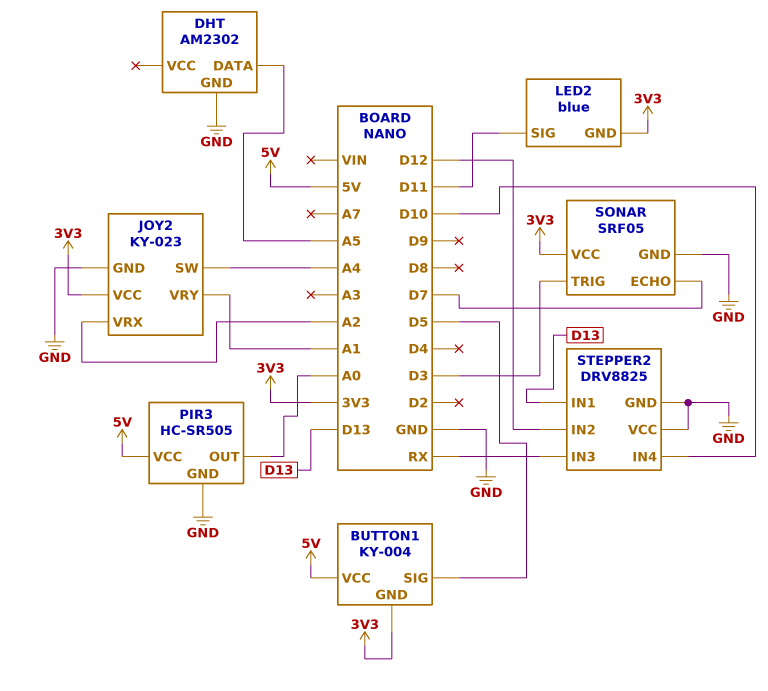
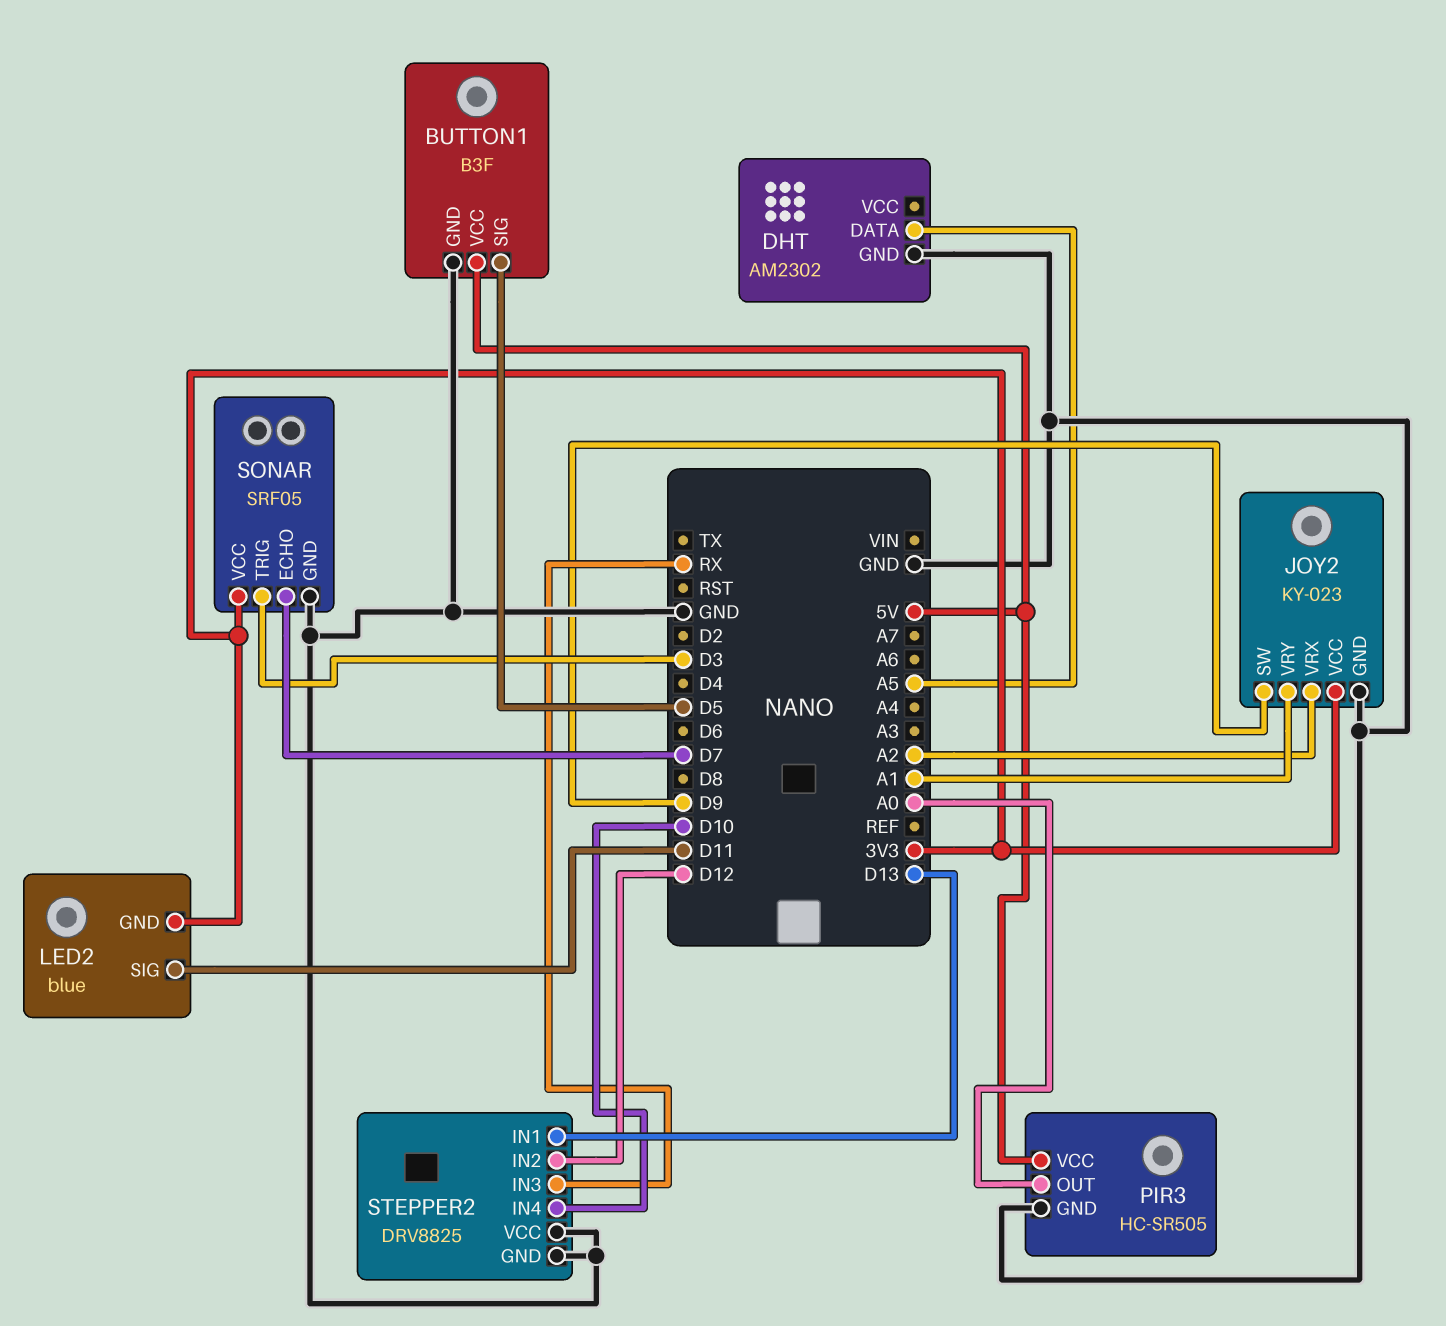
BUTTON1: KY-004 -> B3F
BUTTON1 pin GND: 3V3 -> GND
JOY2 pin SW: A4 -> D9

